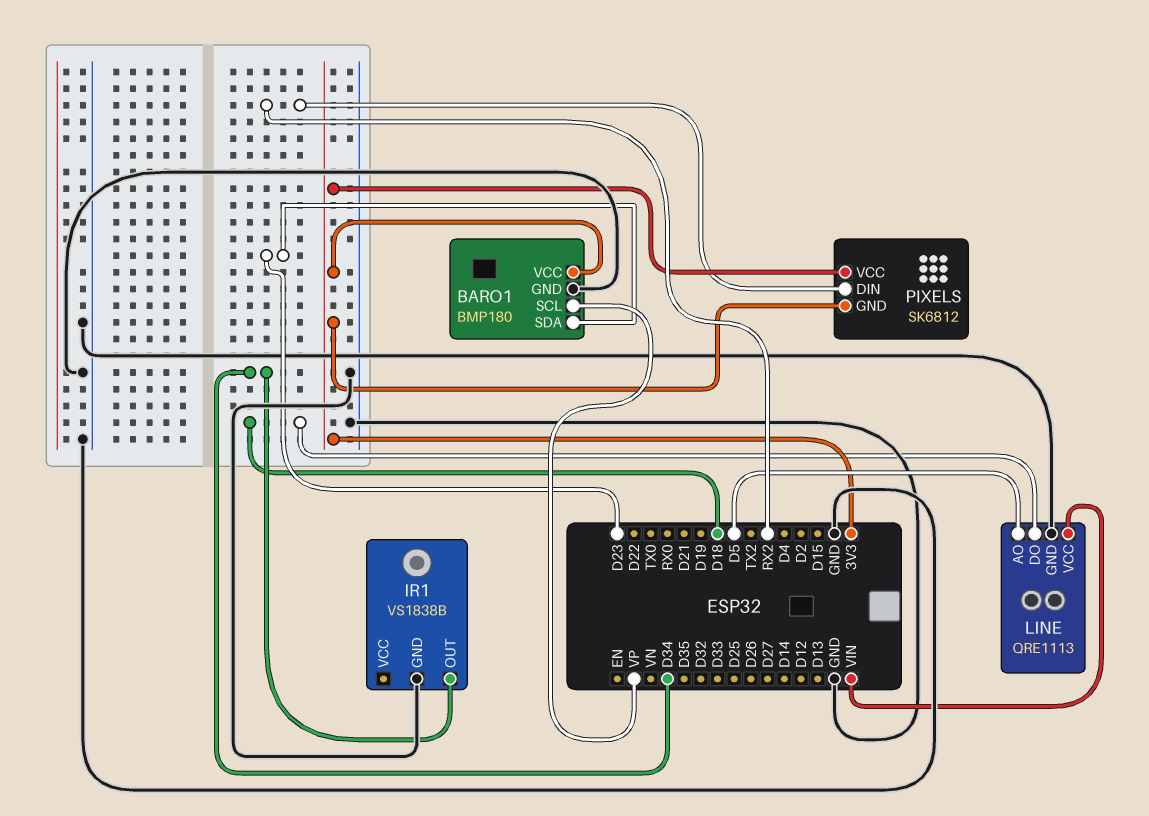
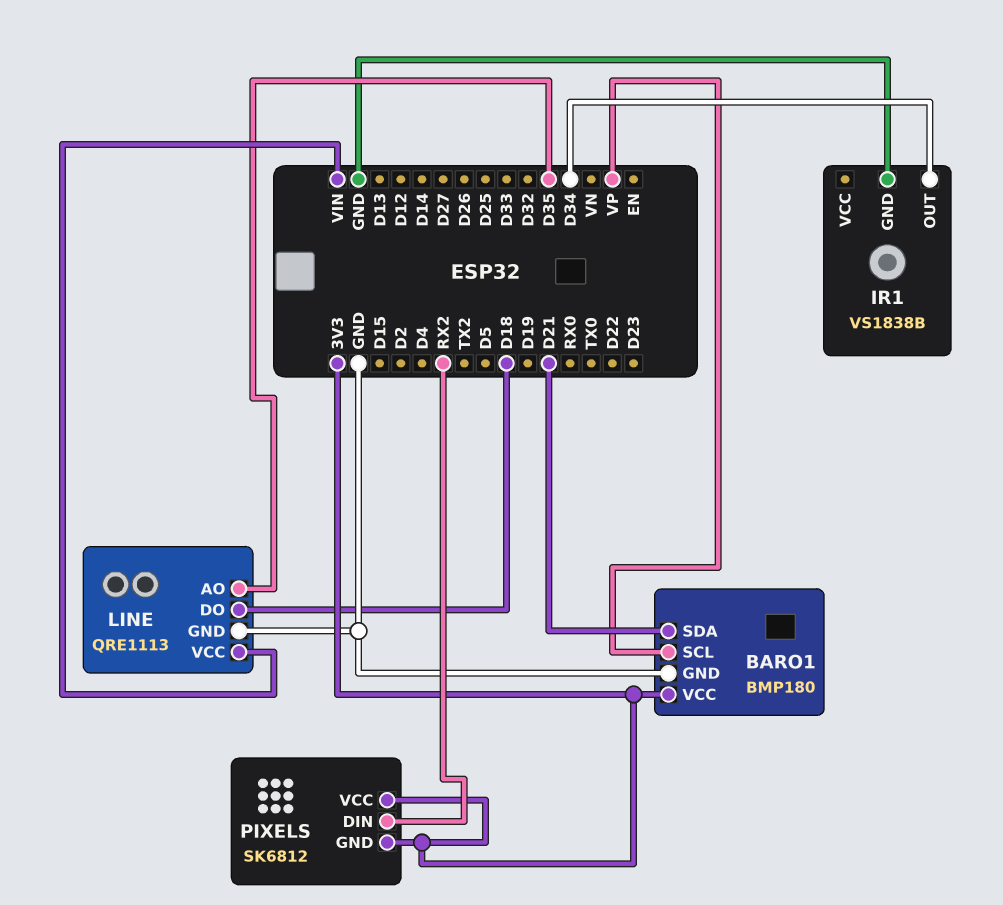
BARO1 pin SDA: D23 -> D21
LINE pin AO: D5 -> D35

